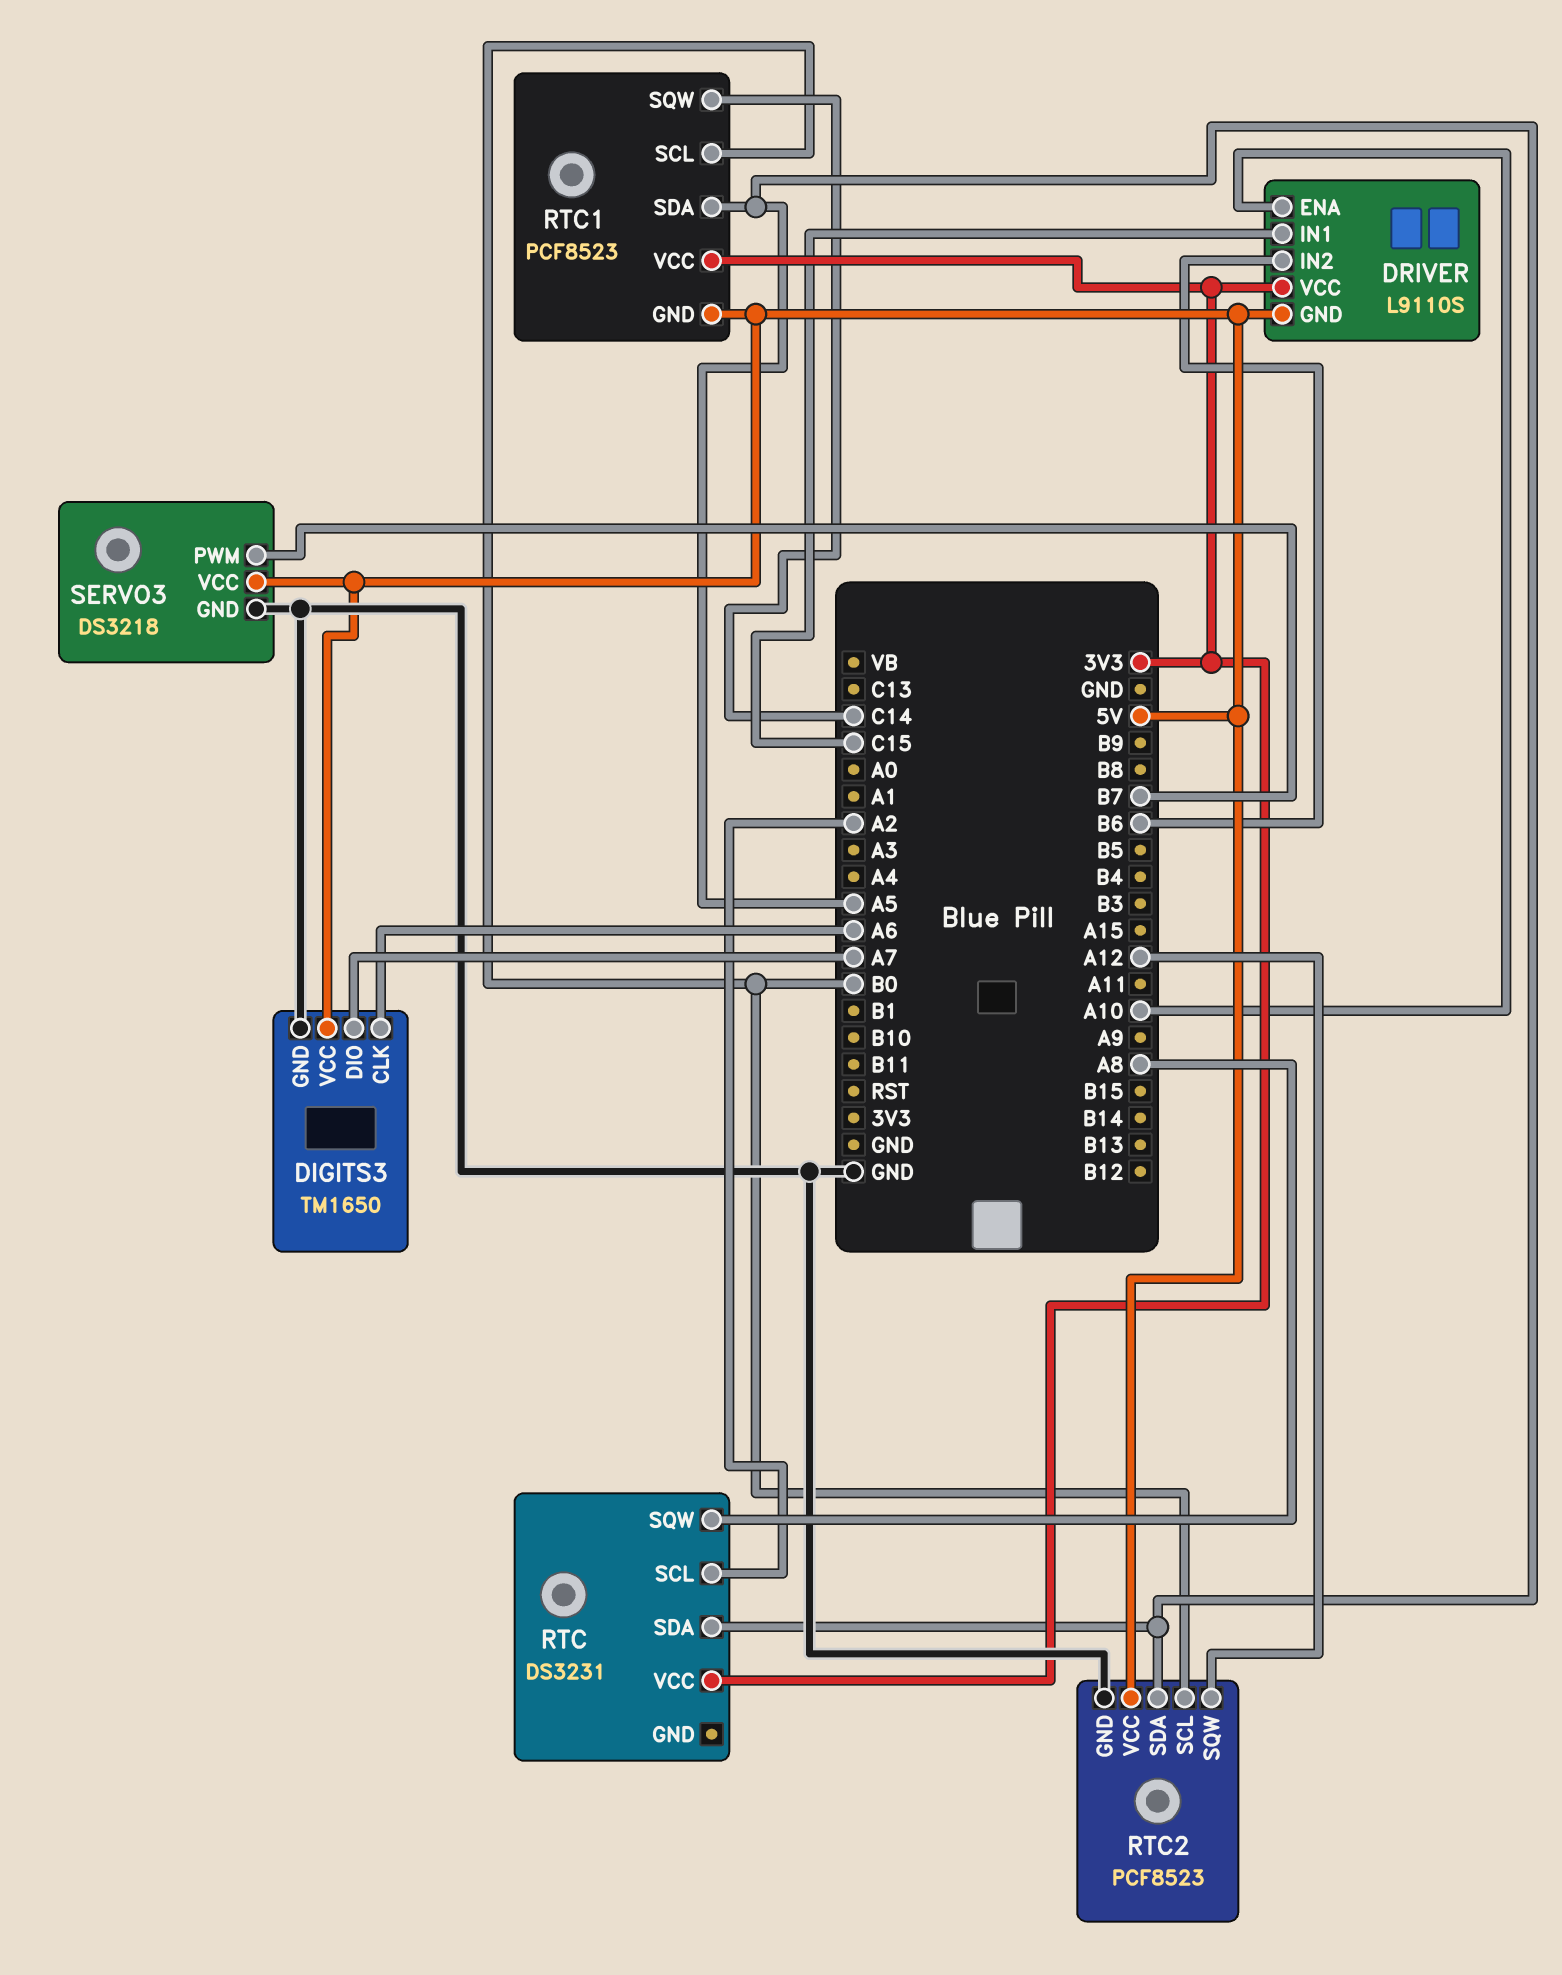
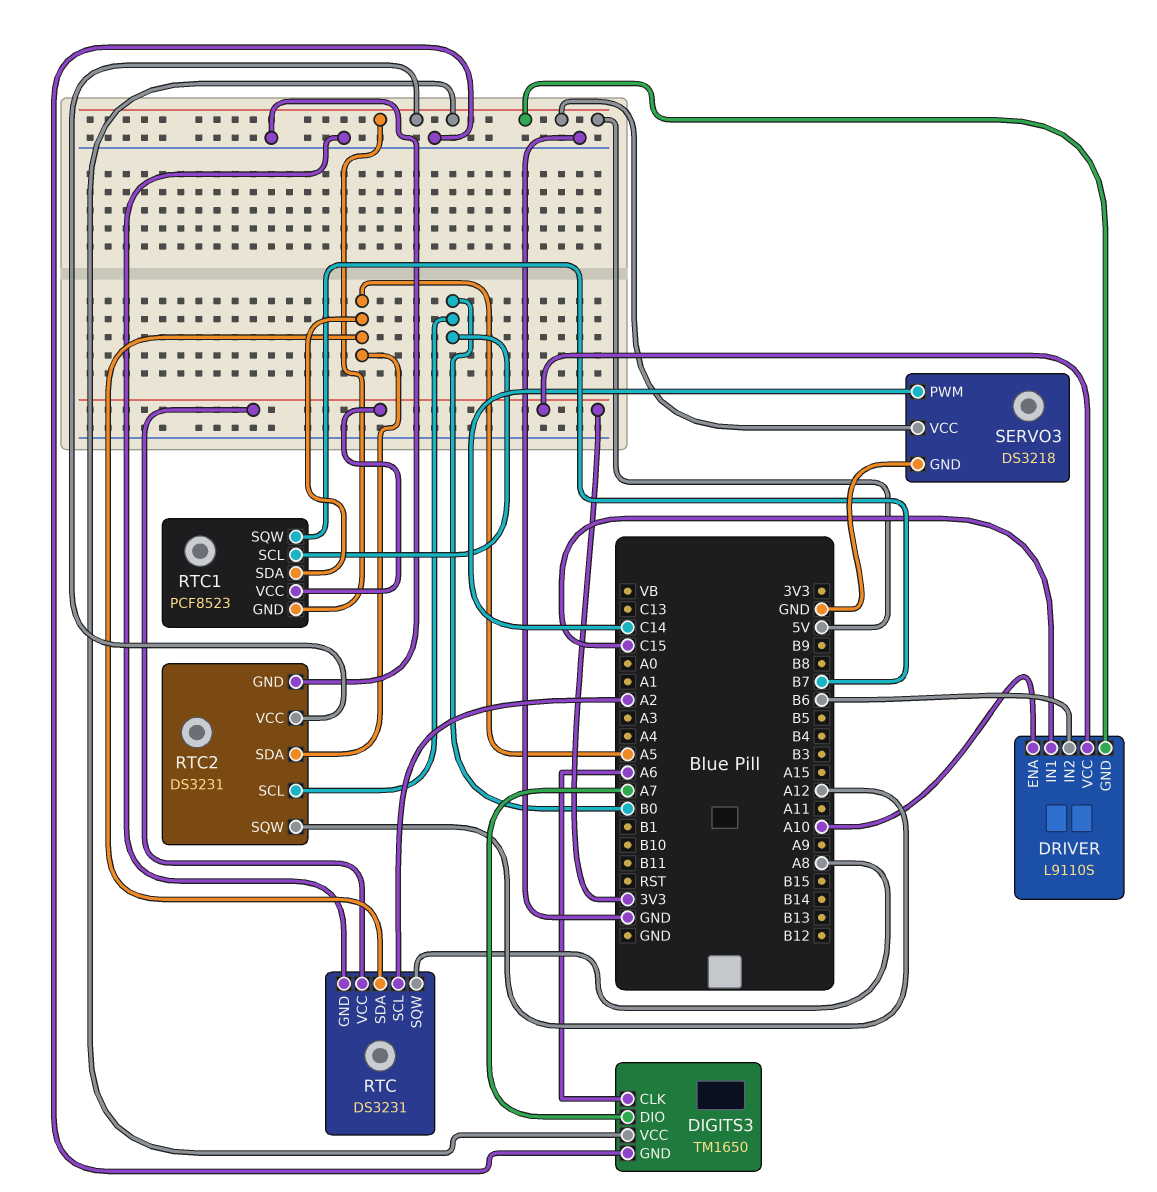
RTC pin GND: none -> GND
RTC1 pin SQW: C14 -> B7
RTC2: PCF8523 -> DS3231
SERVO3 pin PWM: B7 -> C14

